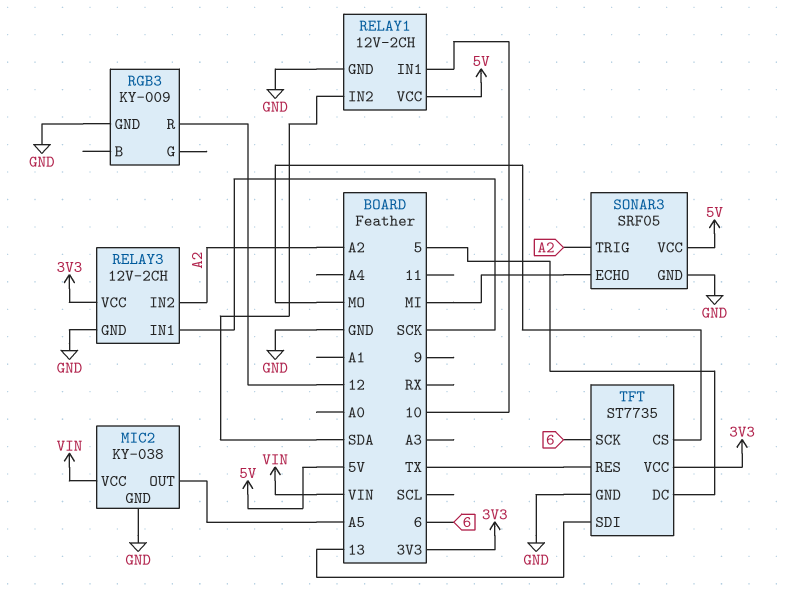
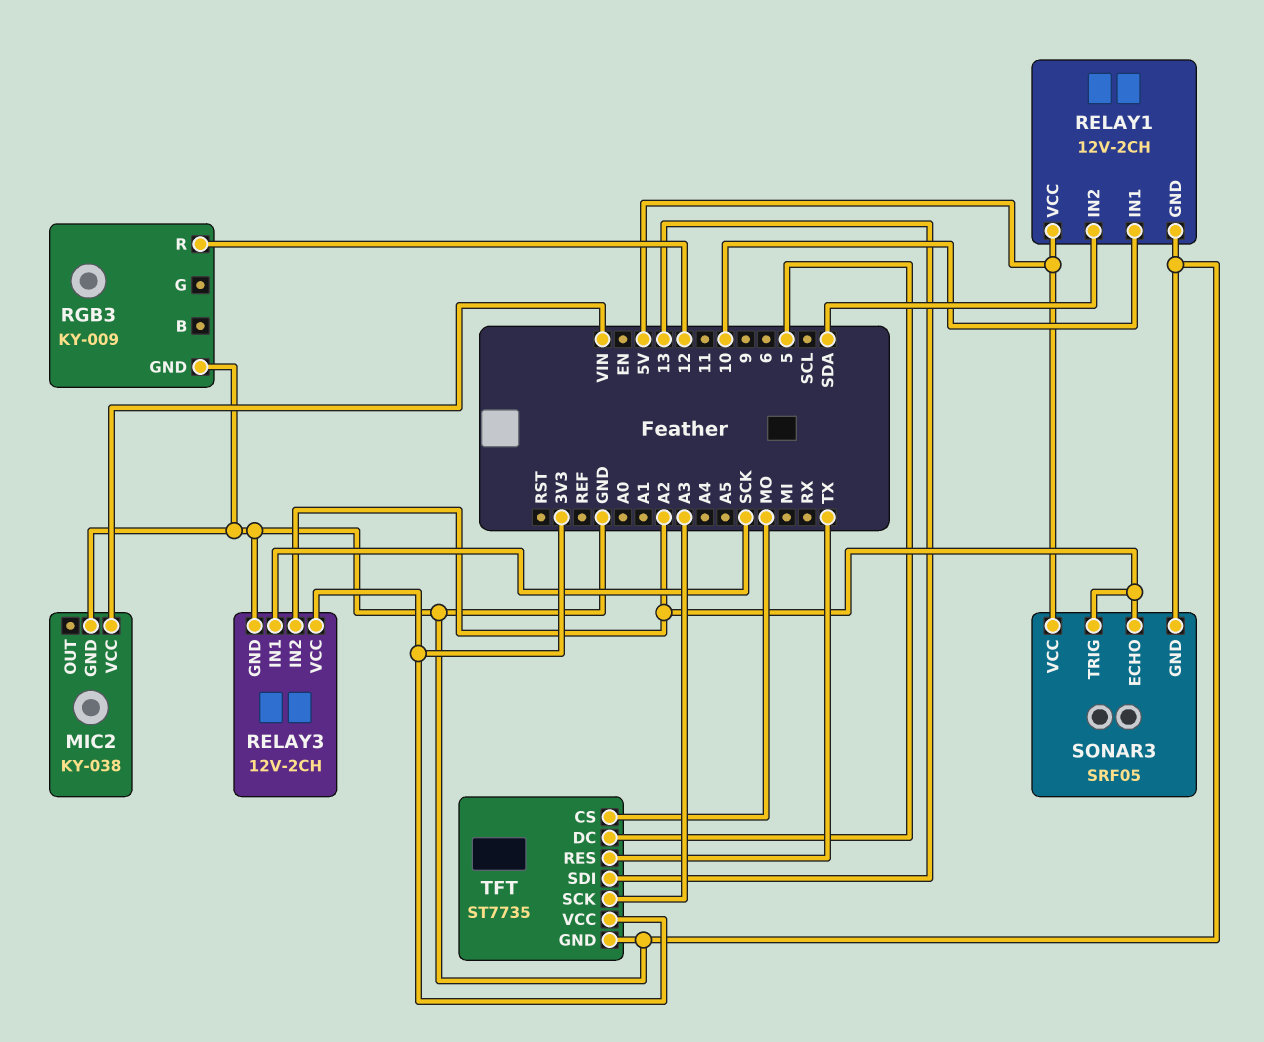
MIC2 pin OUT: A5 -> none
SONAR3 pin ECHO: MI -> A2
TFT pin SCK: 6 -> A3

